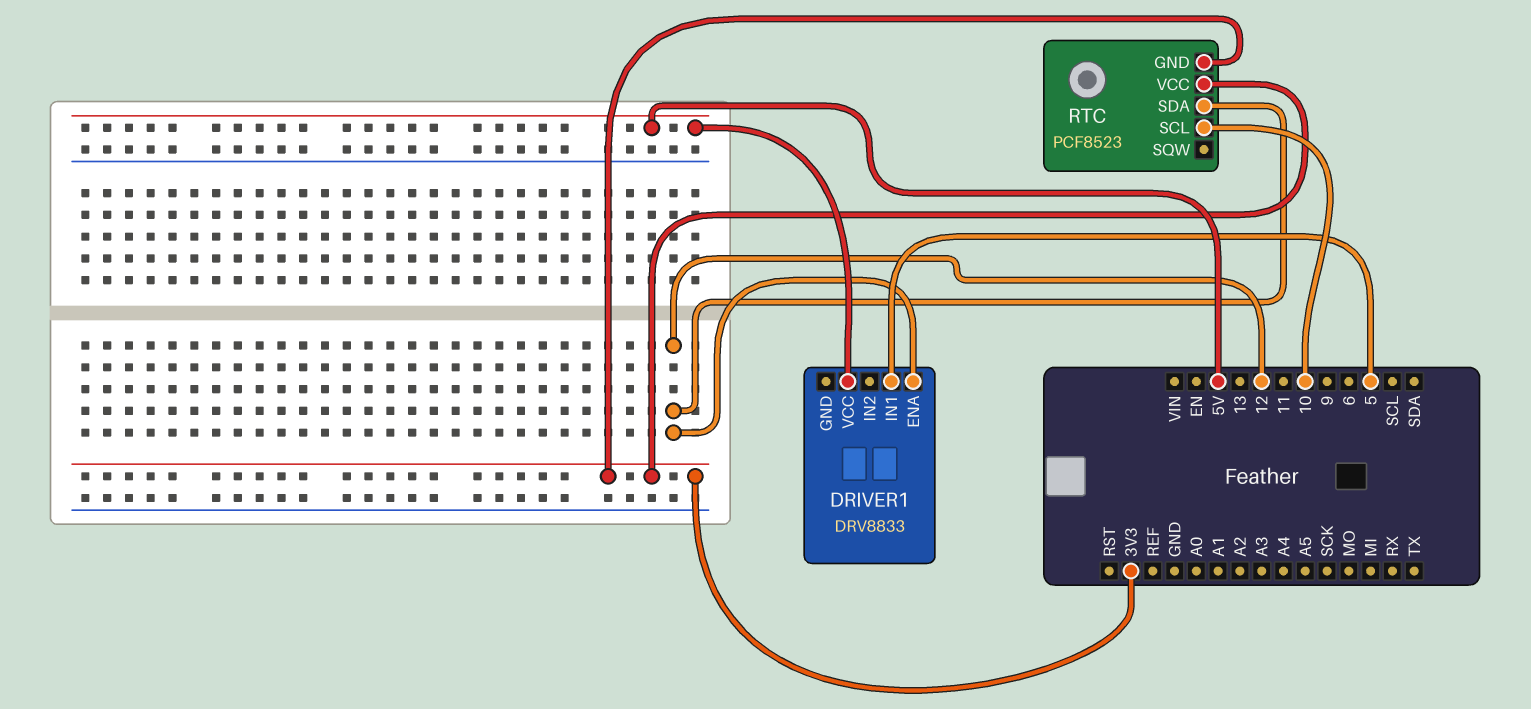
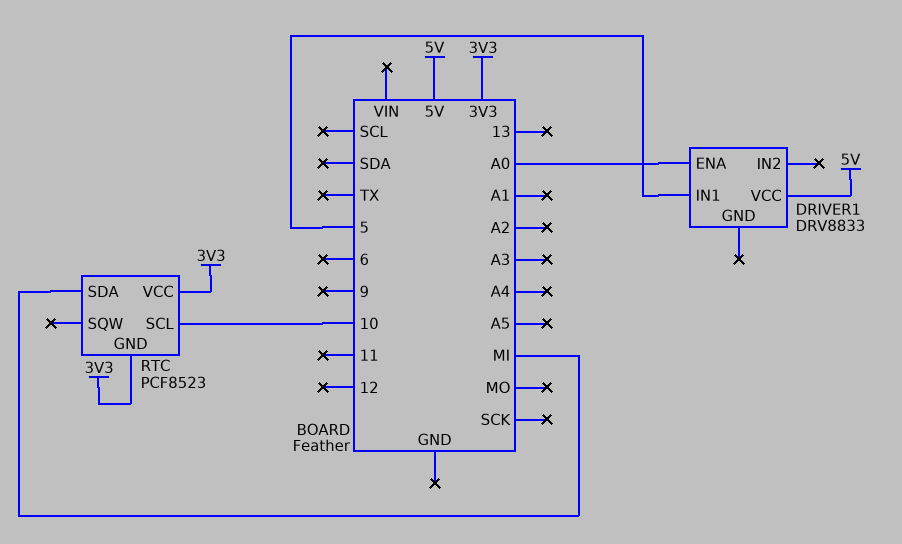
DRIVER1 pin ENA: 12 -> A0
RTC pin SDA: 12 -> MI

